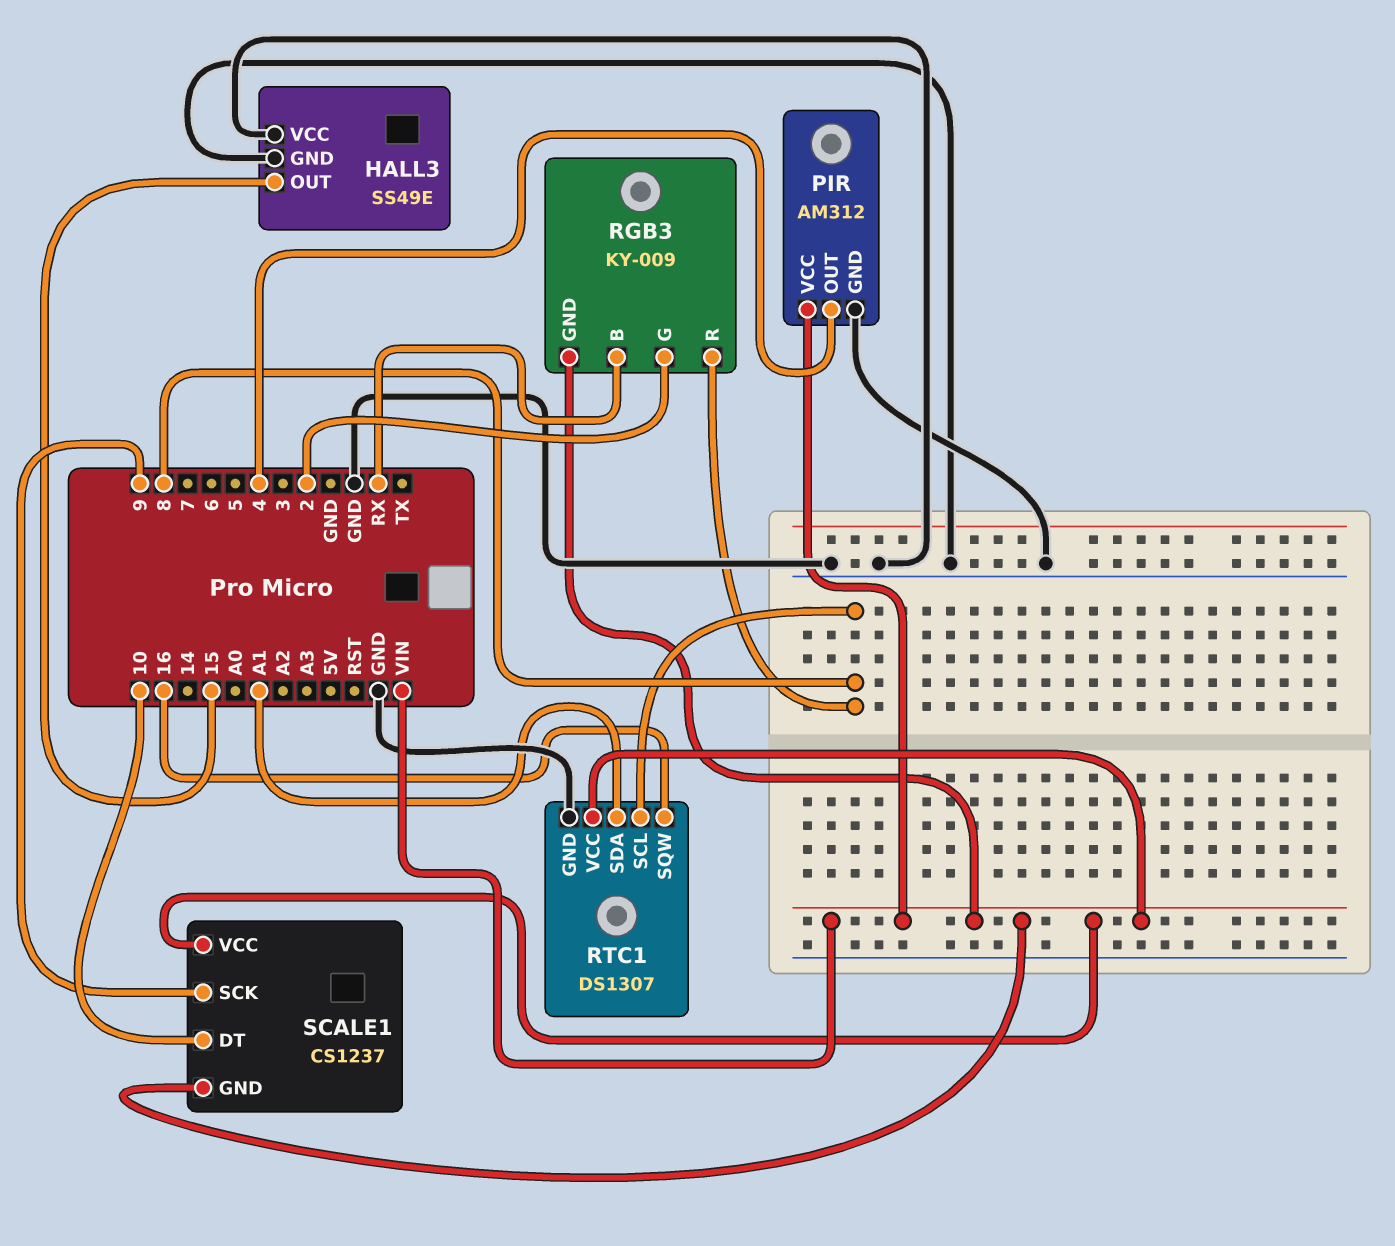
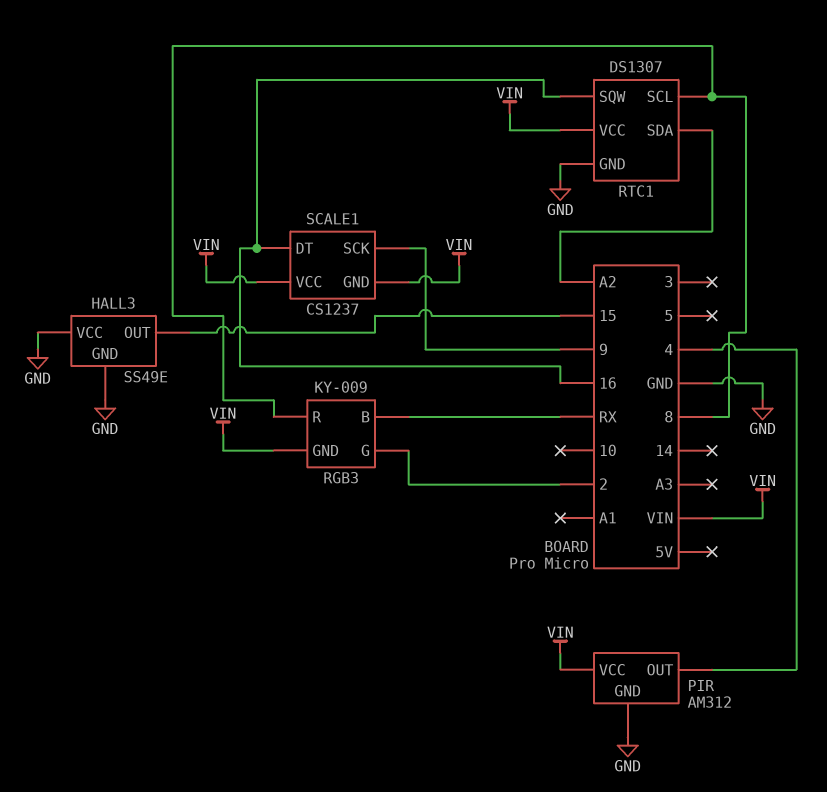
RTC1 pin SDA: A1 -> A2
SCALE1 pin DT: 10 -> 16

